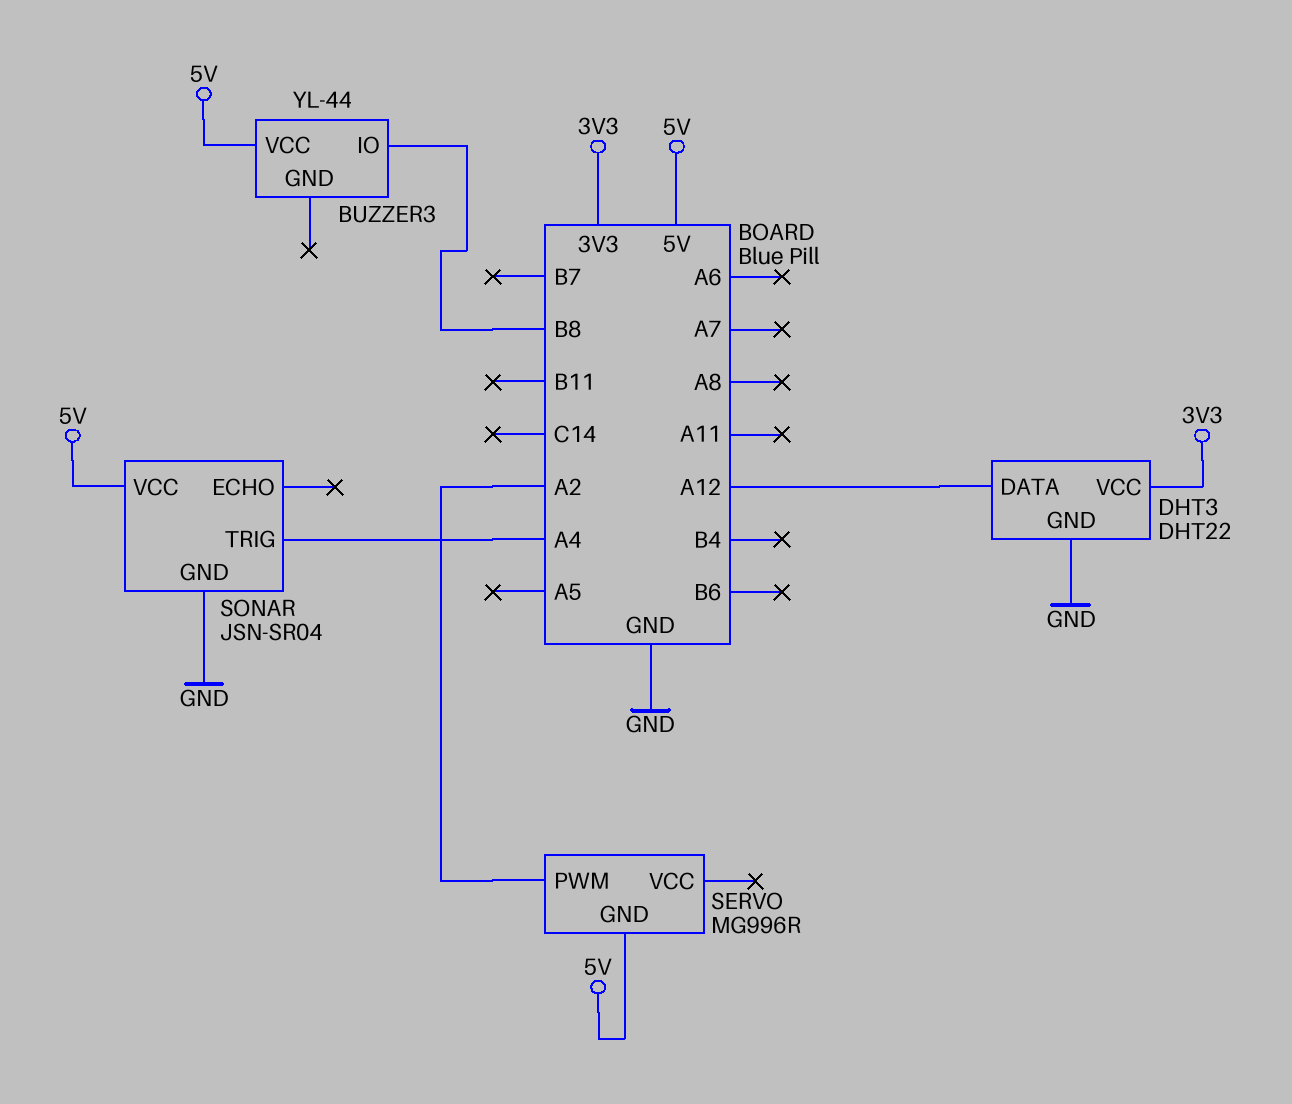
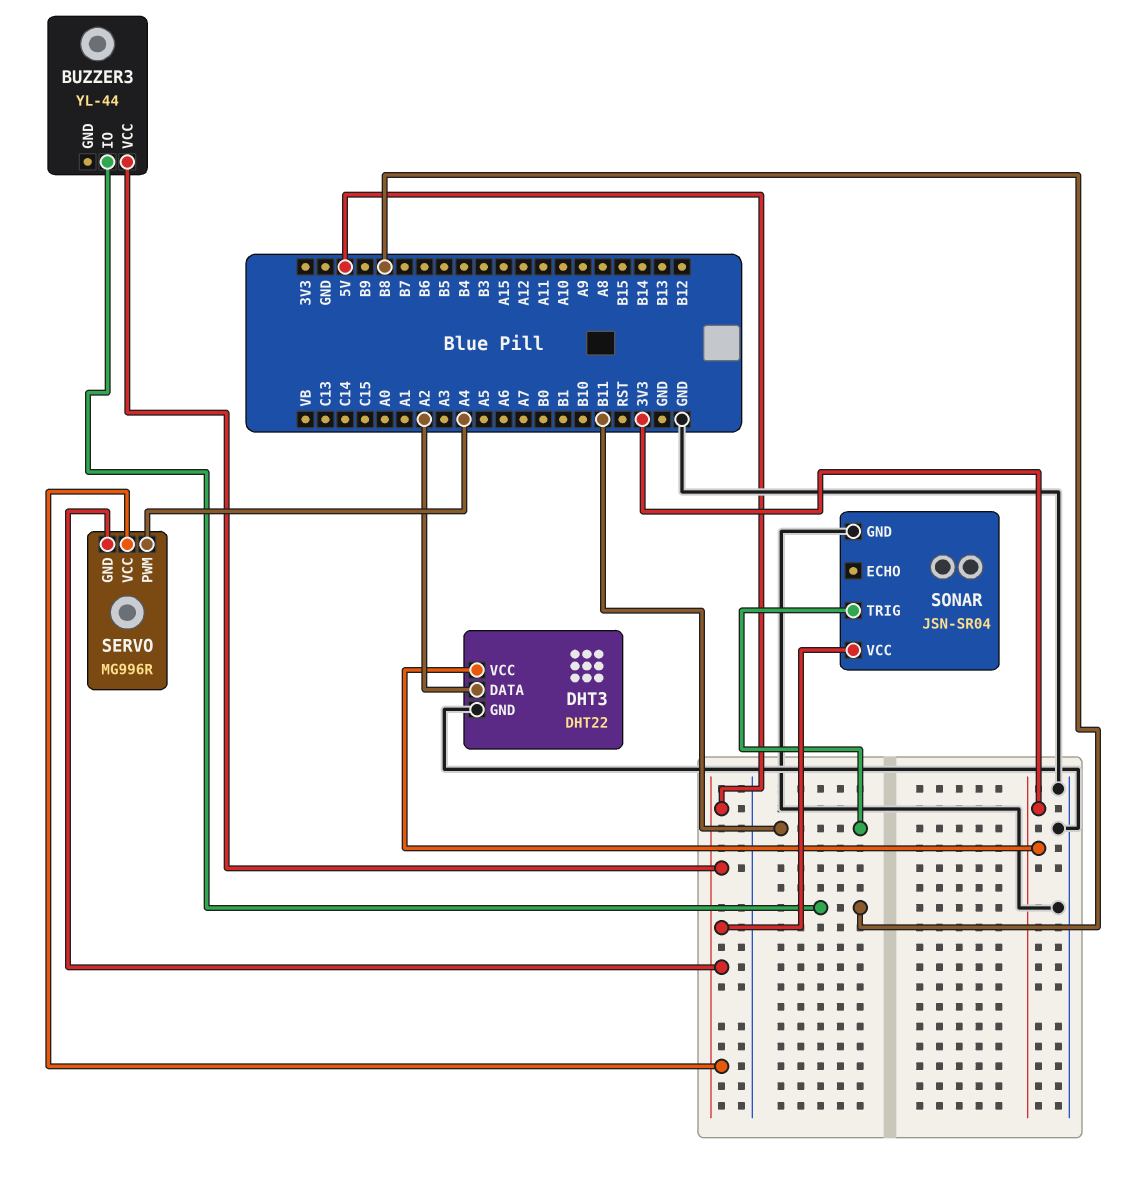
DHT3 pin DATA: A12 -> A2
SERVO pin PWM: A2 -> A4
SERVO pin VCC: none -> 5V
SONAR pin TRIG: A4 -> B11

